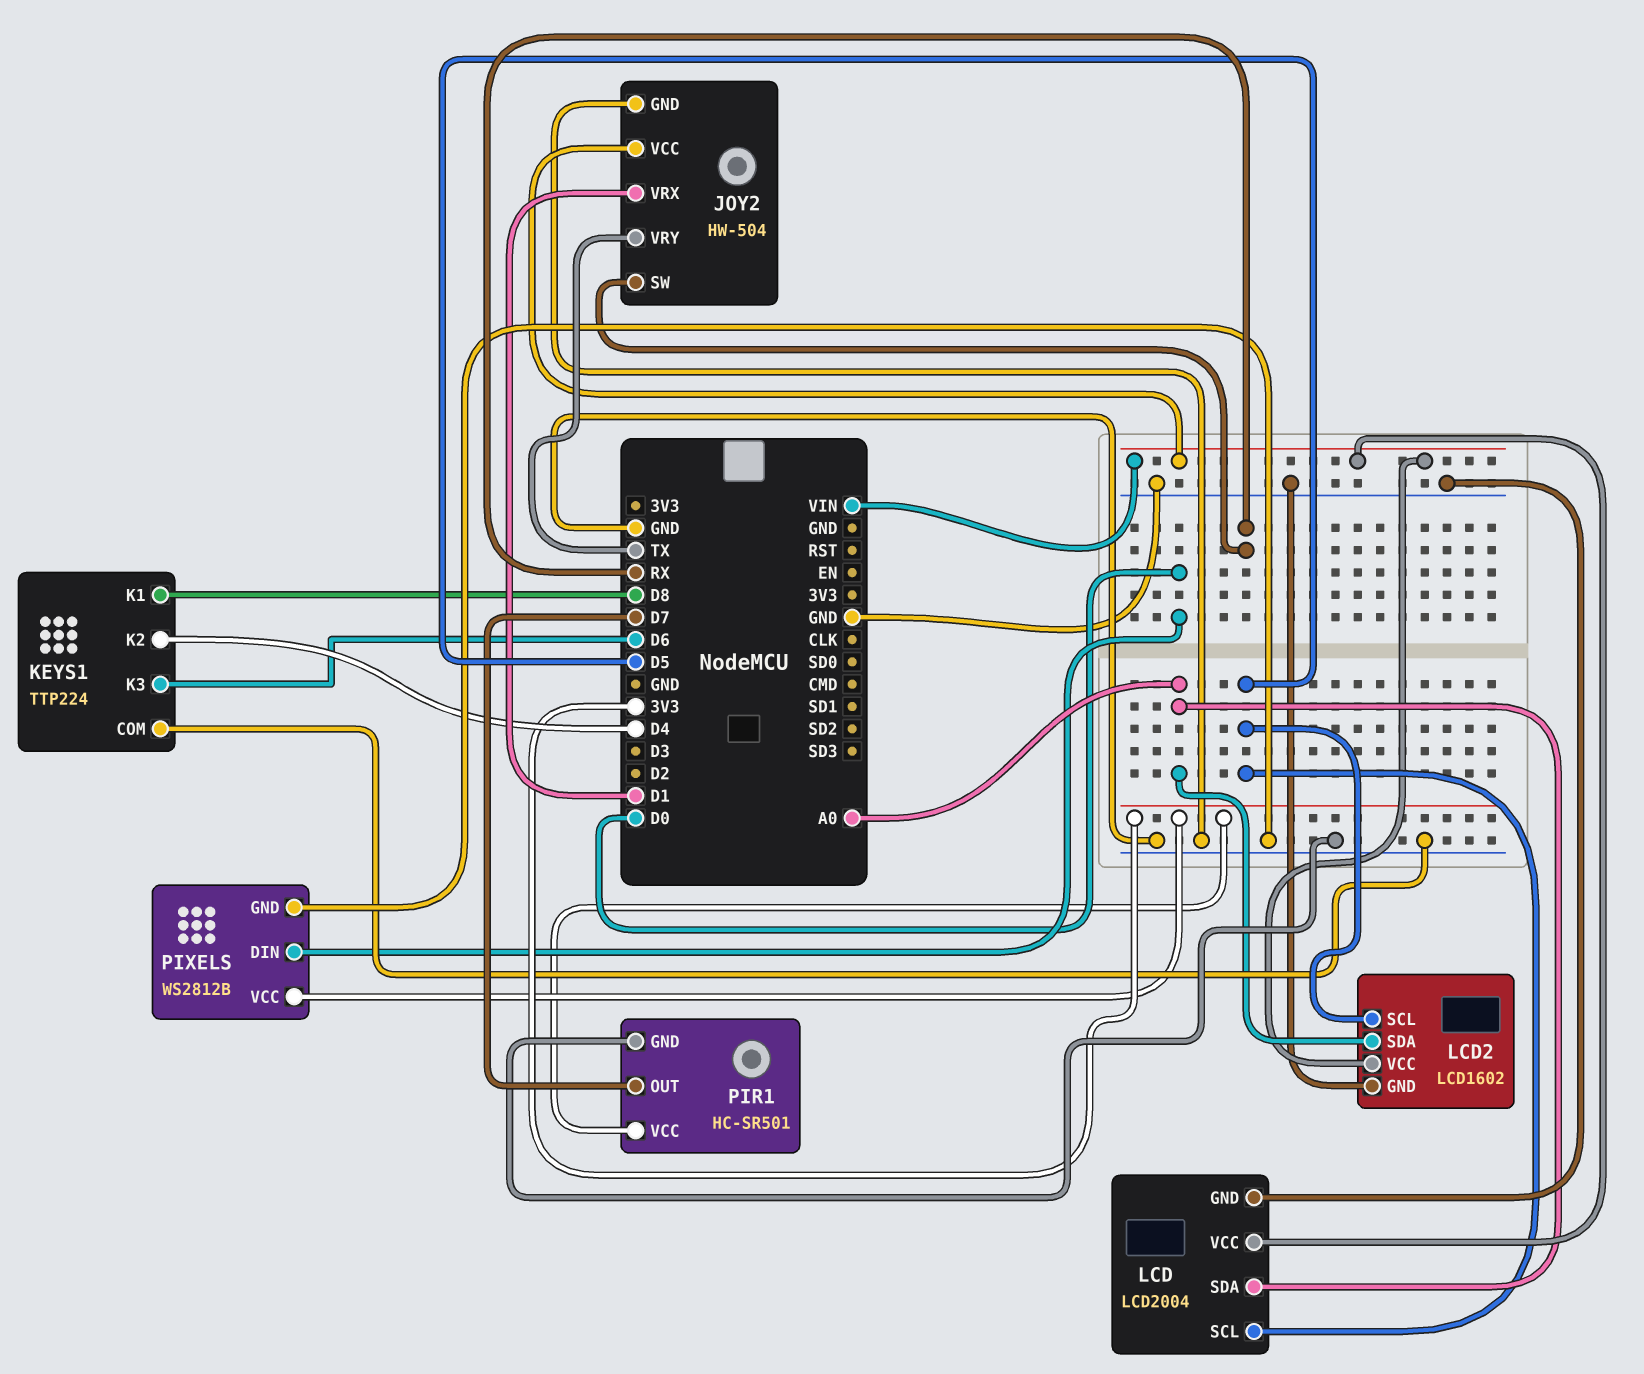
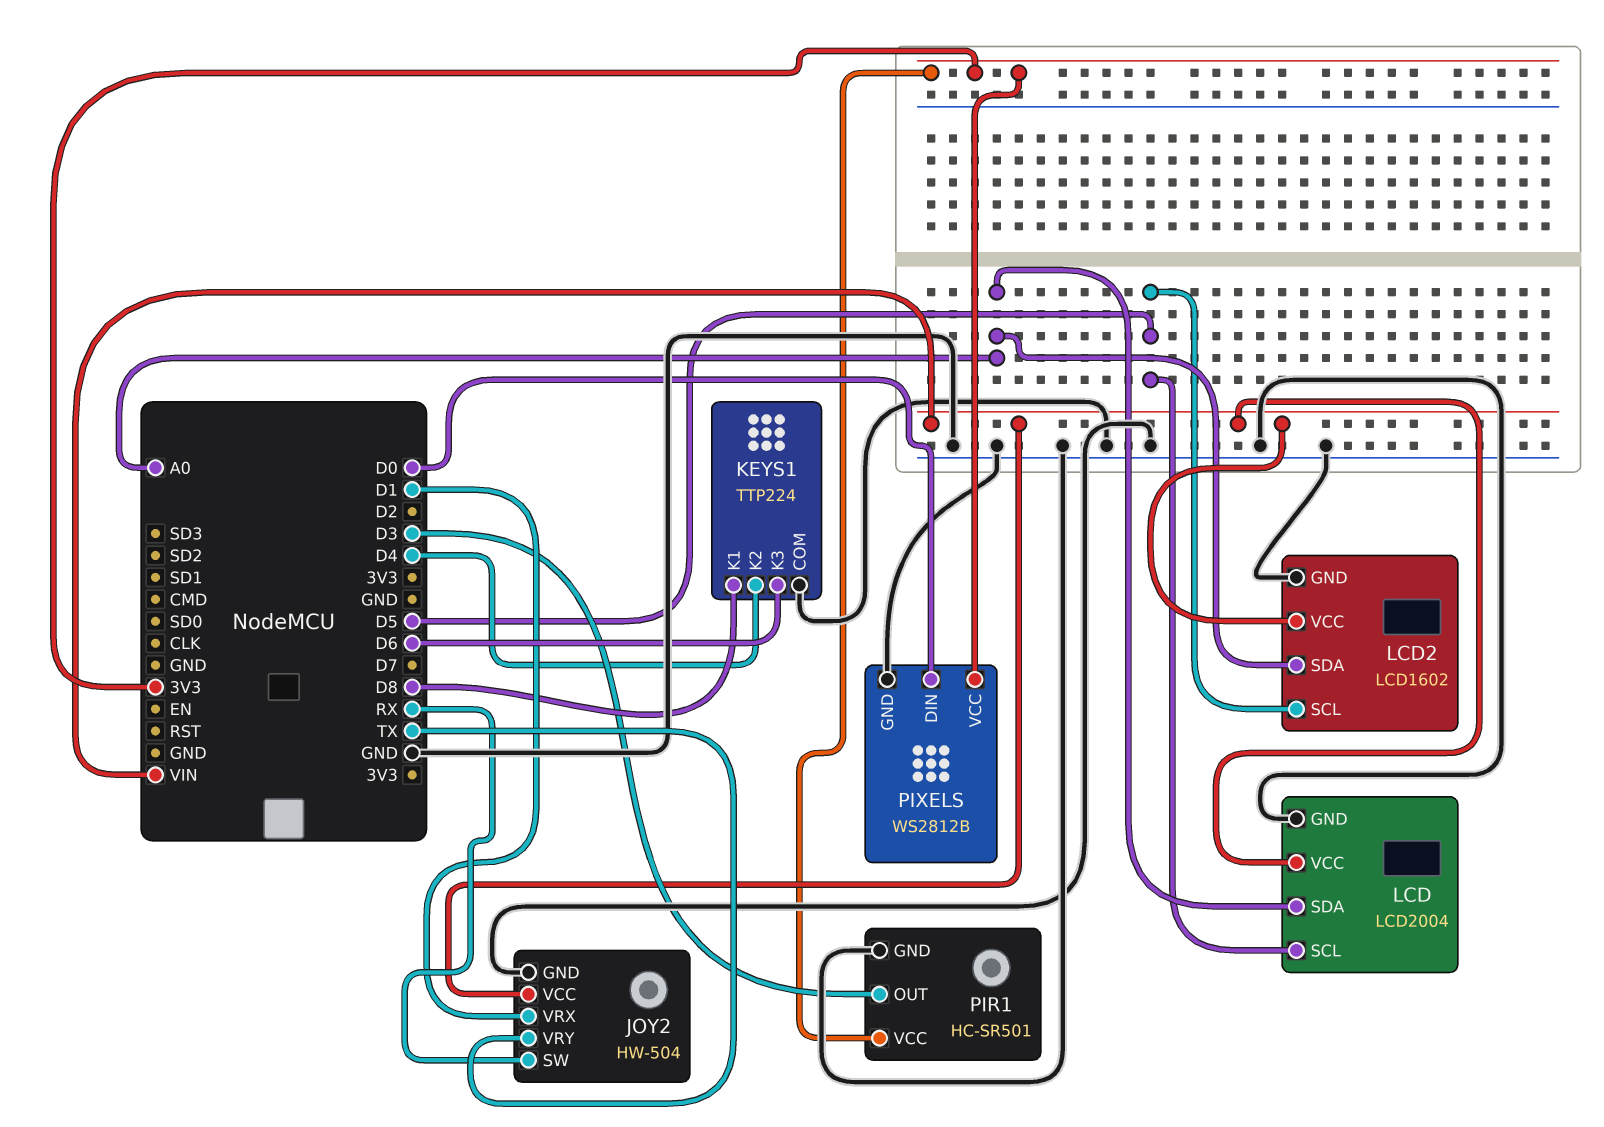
PIR1 pin OUT: D7 -> D3

